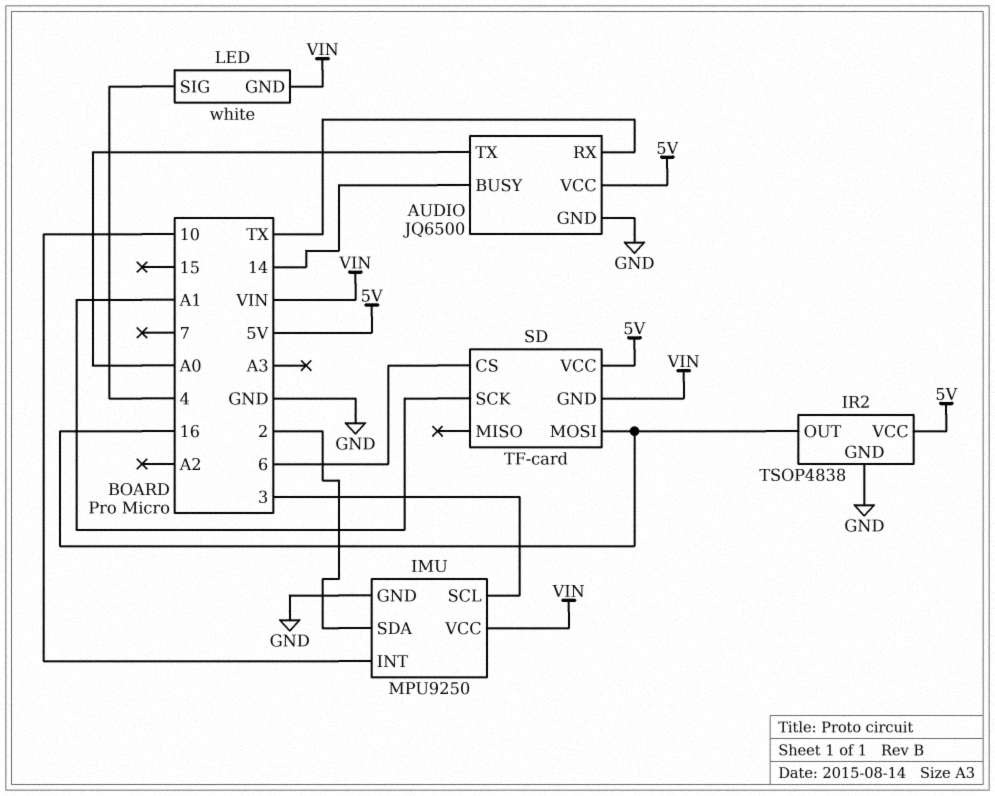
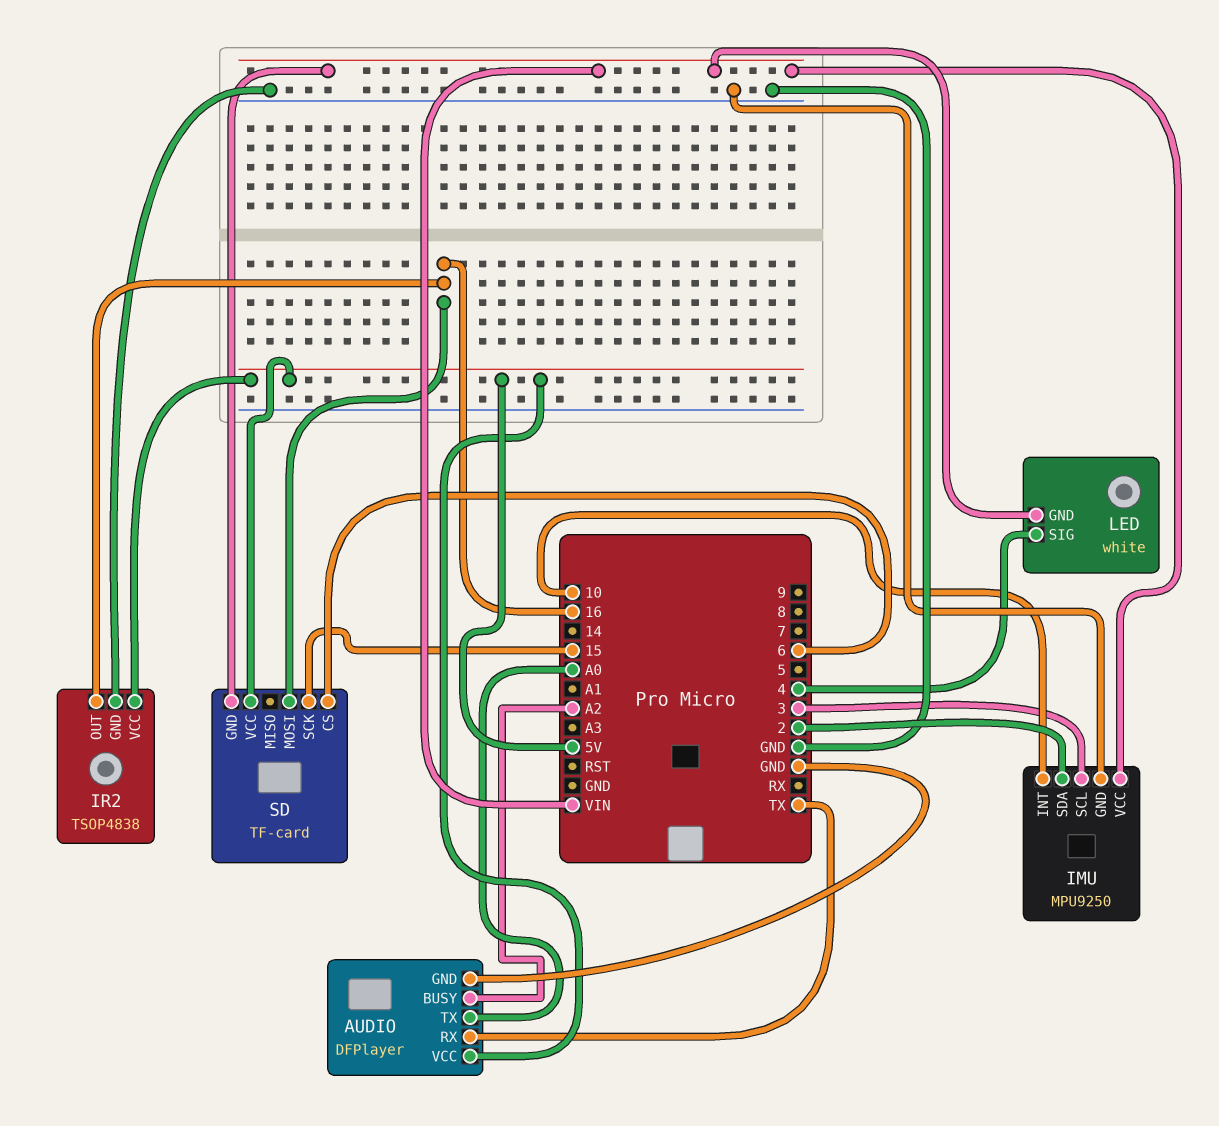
AUDIO: JQ6500 -> DFPlayer
AUDIO pin BUSY: 14 -> A2
SD pin SCK: A1 -> 15

